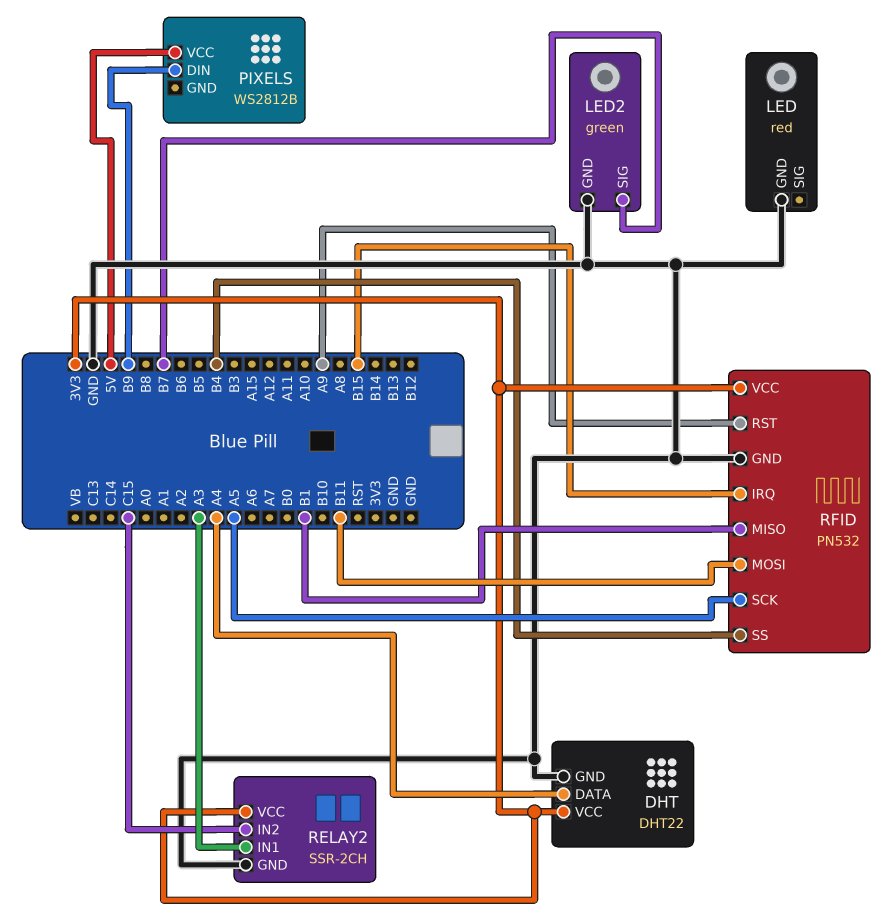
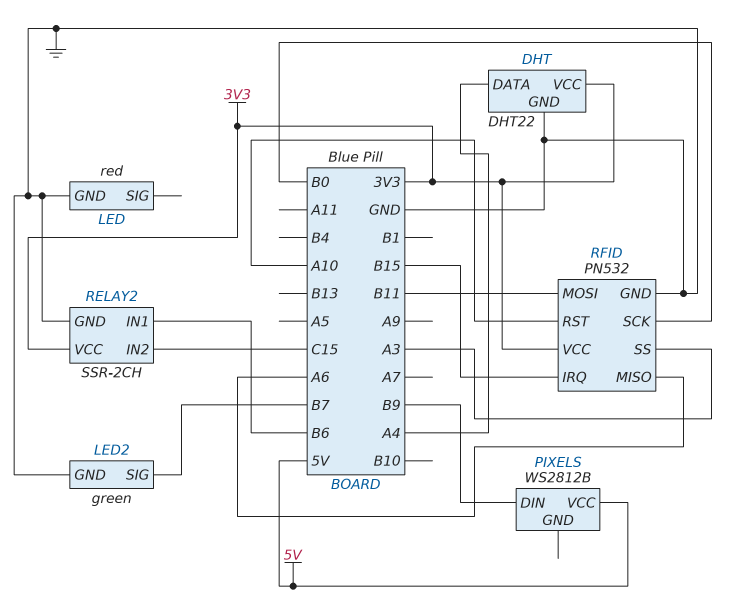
RELAY2 pin IN1: A3 -> B6
RFID pin MISO: B1 -> A6
RFID pin RST: A9 -> A10
RFID pin SCK: A5 -> B0
RFID pin SS: B4 -> A3

